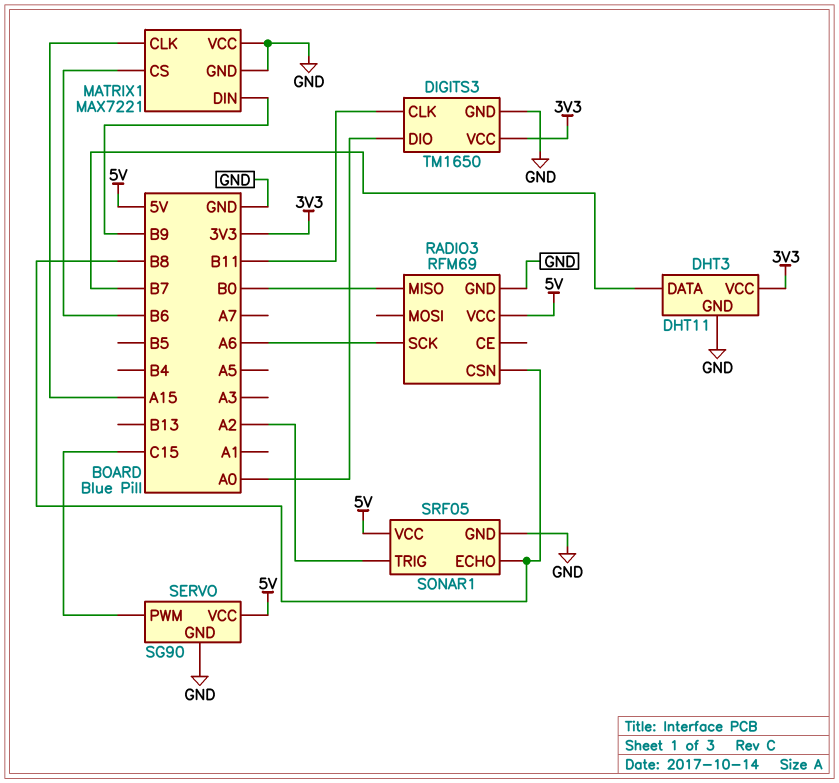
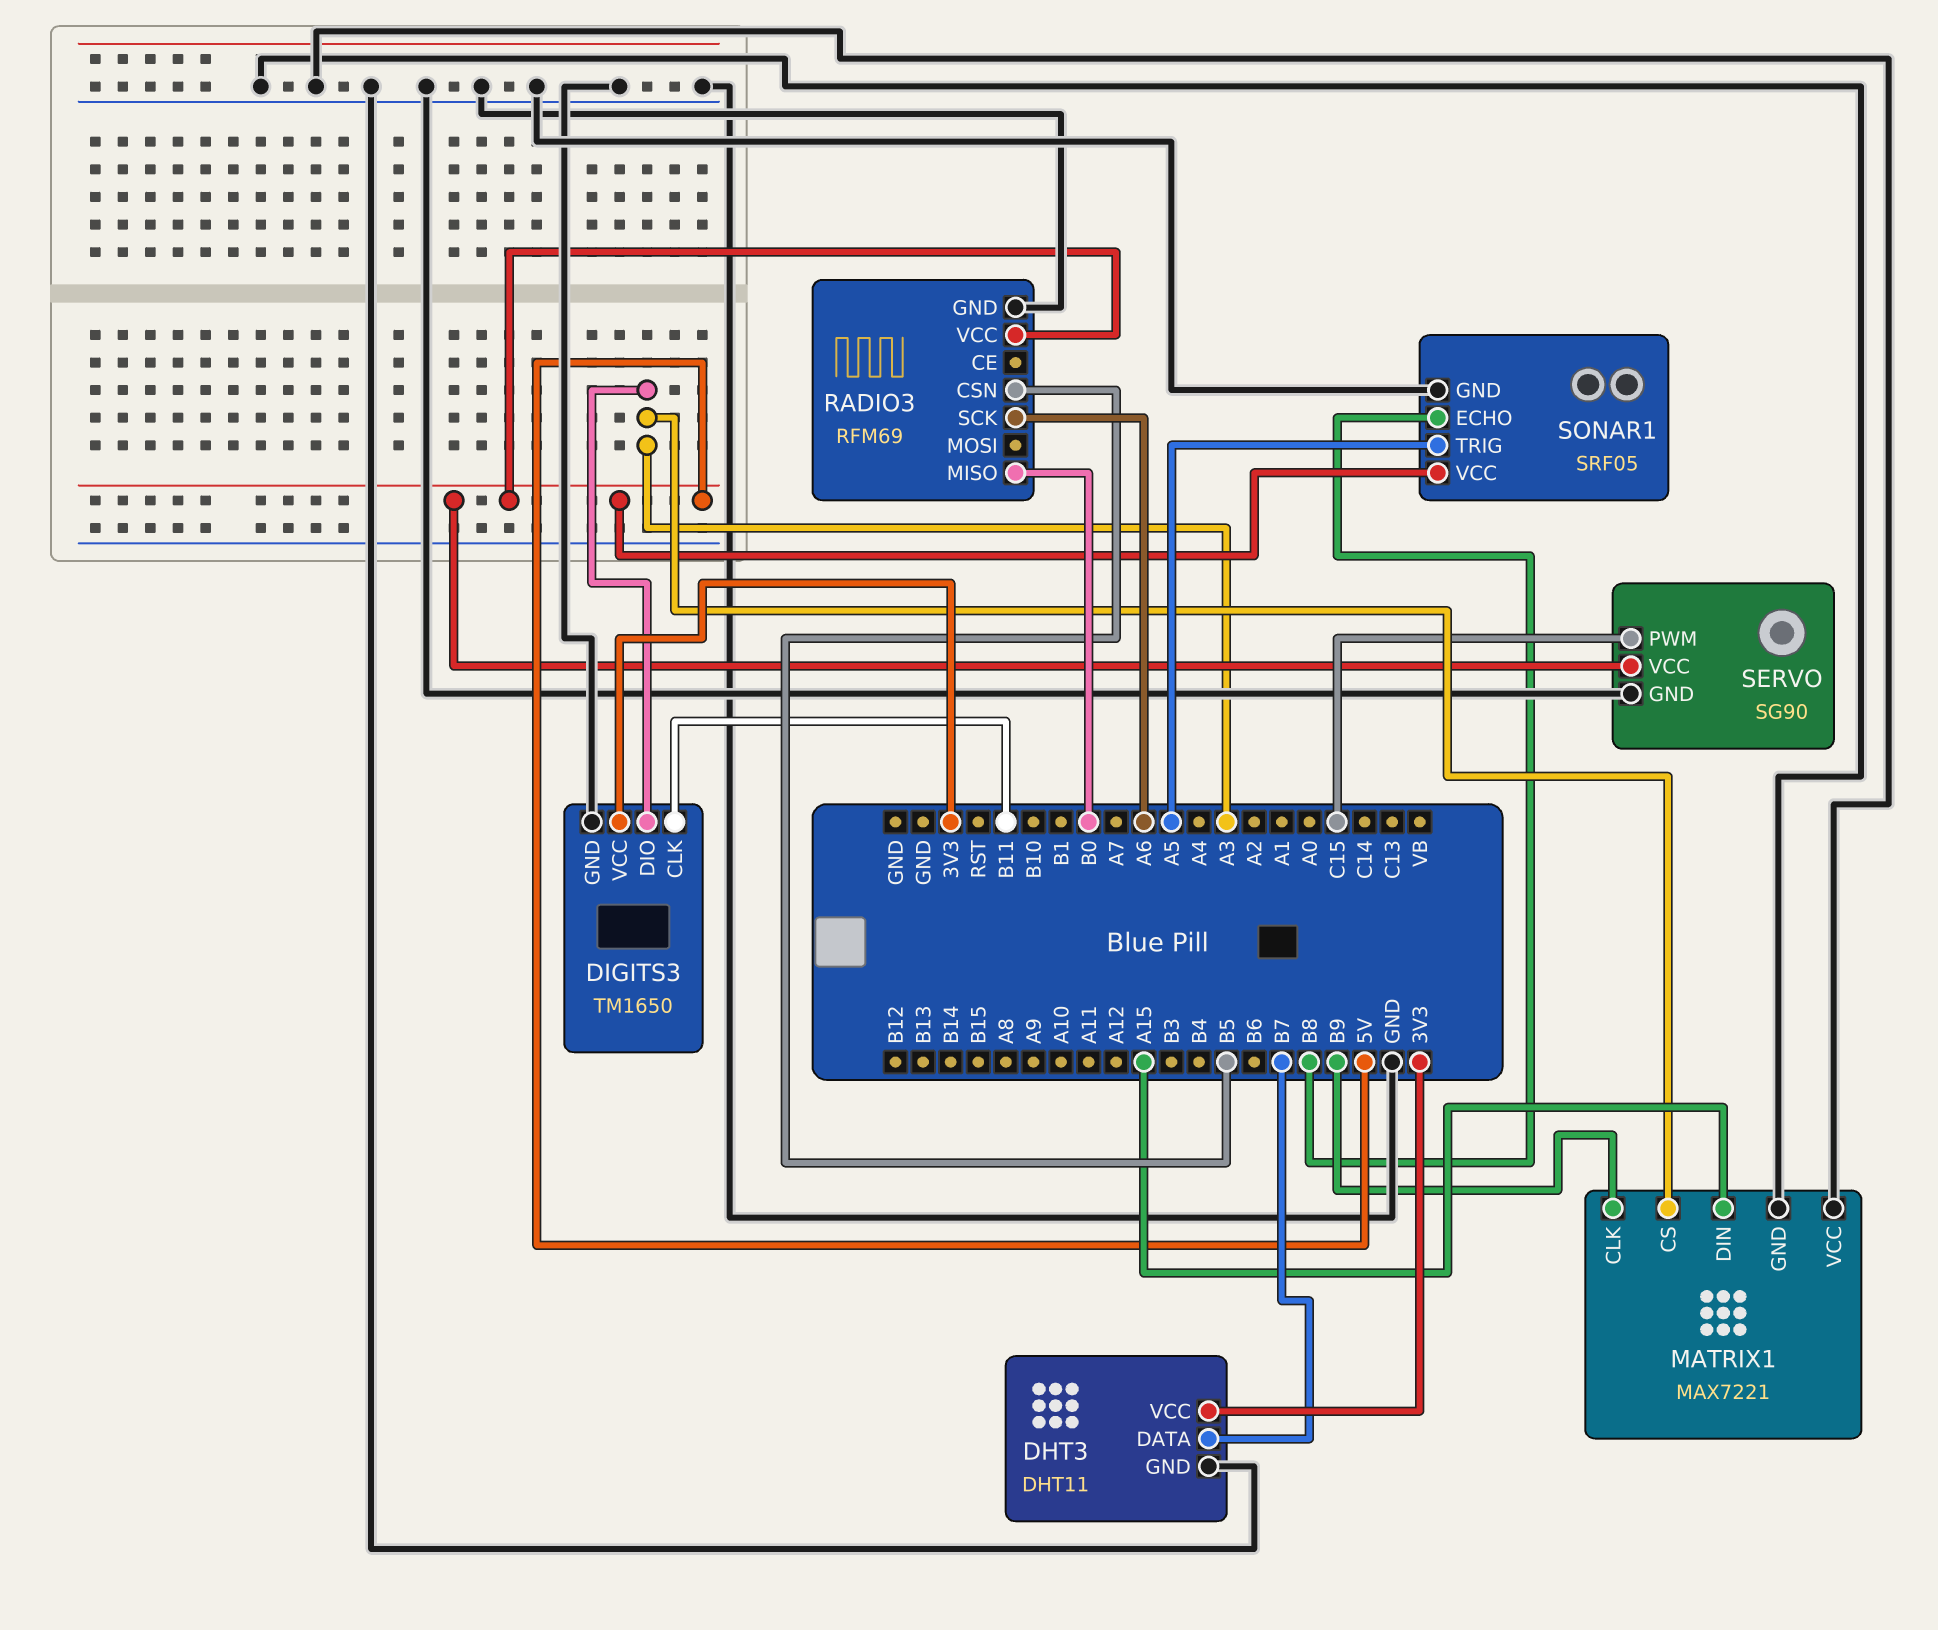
DIGITS3 pin DIO: A0 -> A3
MATRIX1 pin CLK: A15 -> B9
MATRIX1 pin CS: B6 -> A3
MATRIX1 pin DIN: B9 -> A15
RADIO3 pin CSN: B8 -> B5
SONAR1 pin TRIG: A2 -> A5

